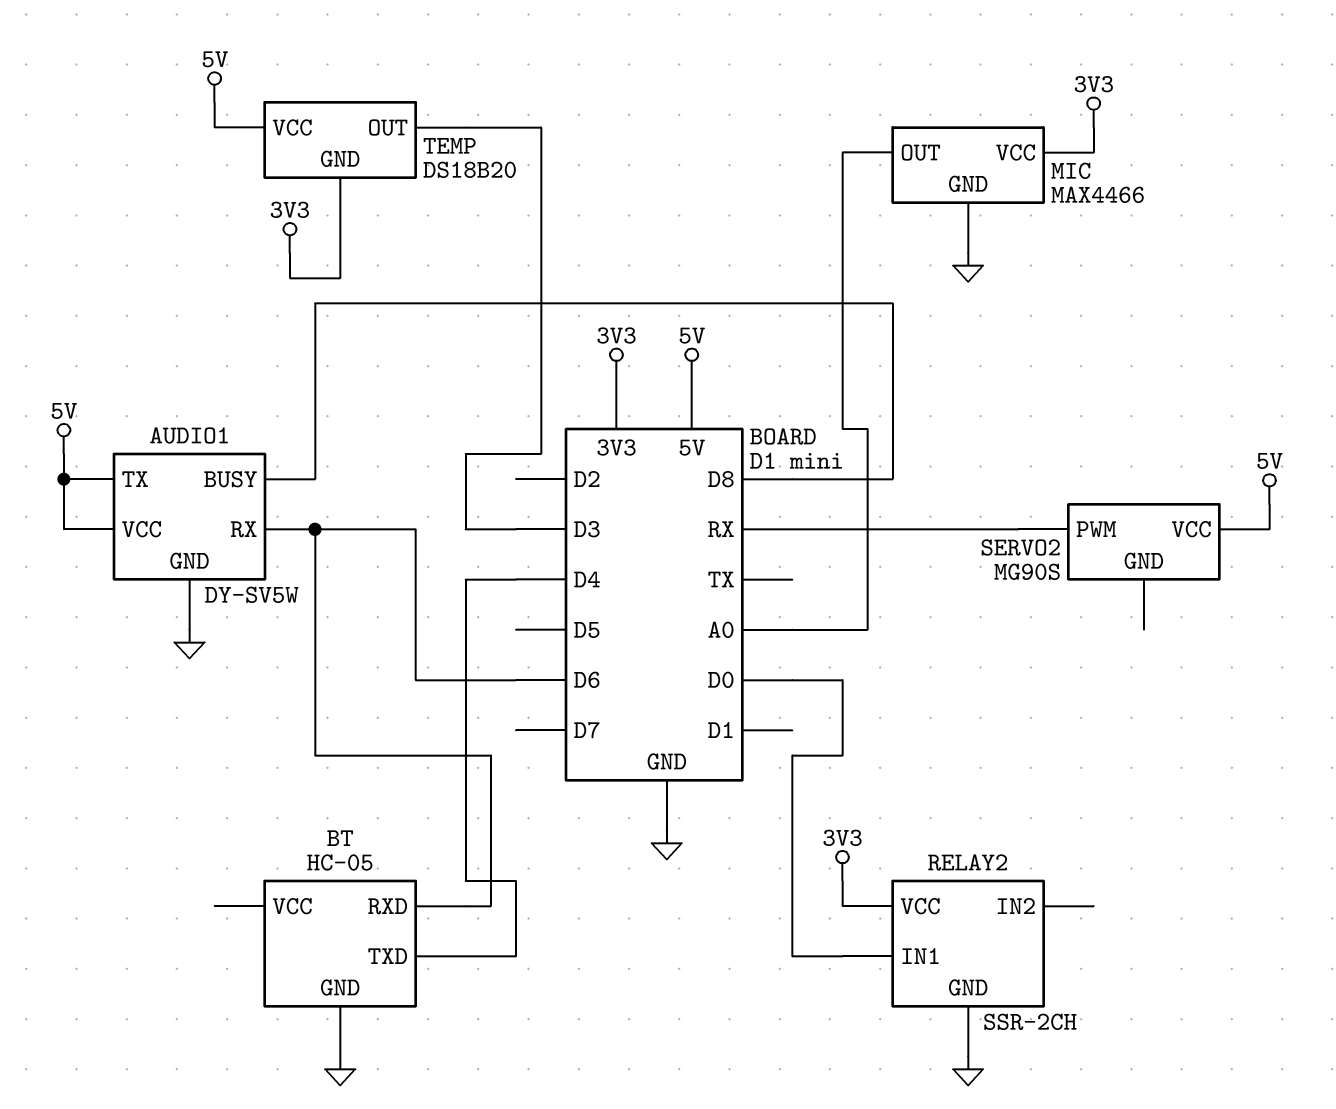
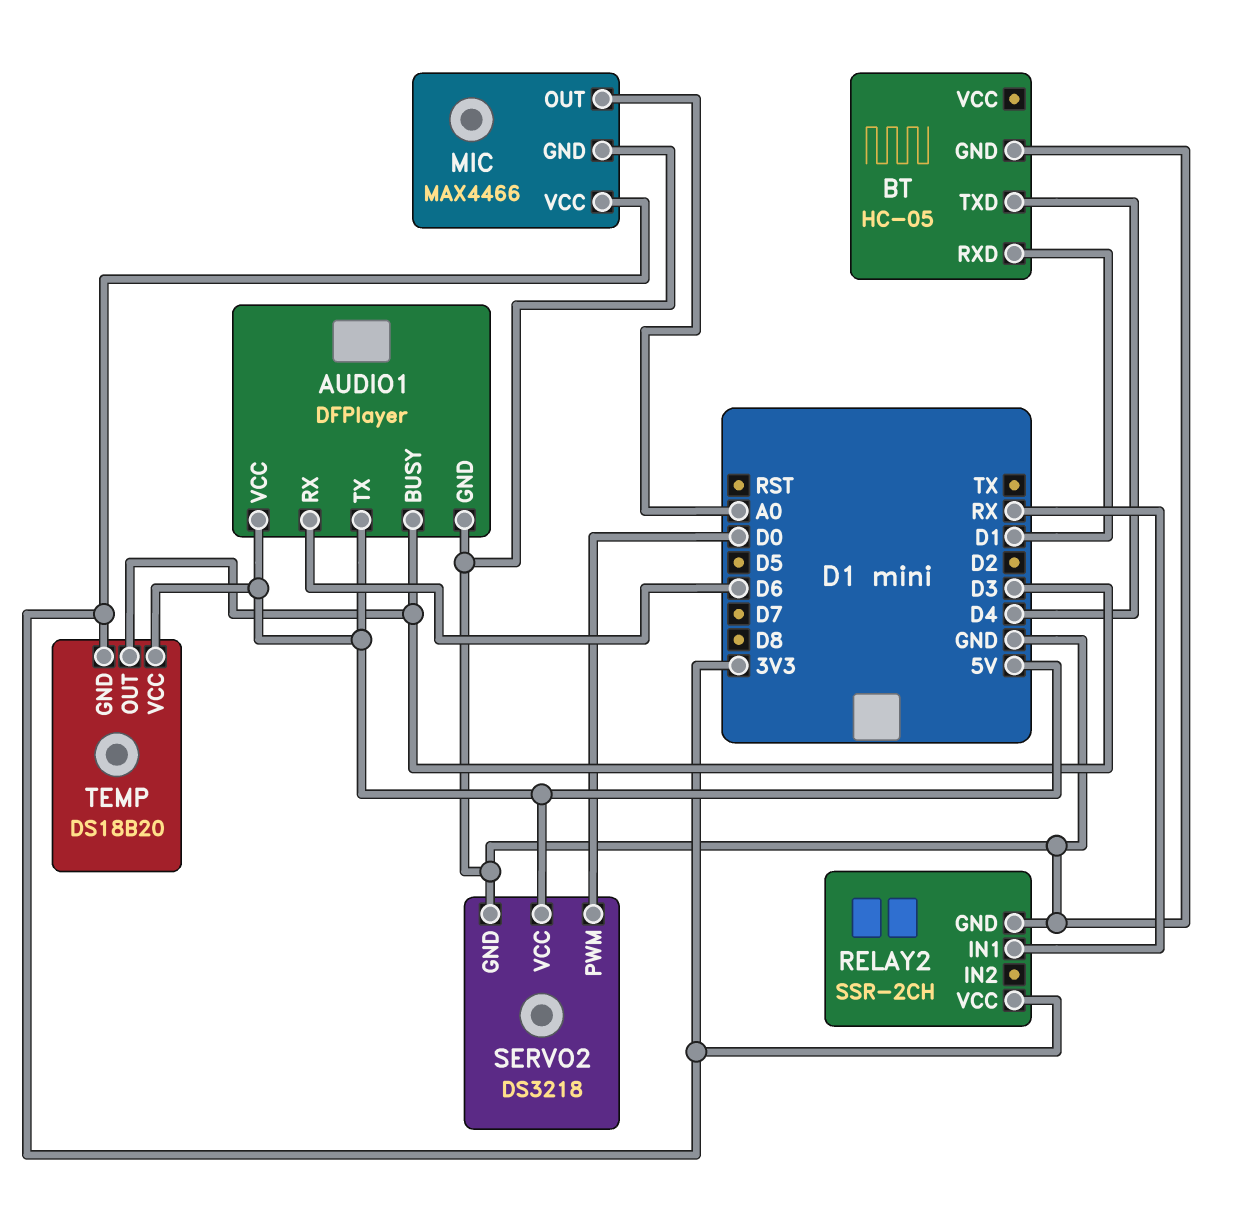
AUDIO1: DY-SV5W -> DFPlayer
AUDIO1 pin BUSY: D8 -> D3
BT pin RXD: D6 -> D1
RELAY2 pin IN1: D0 -> RX
SERVO2: MG90S -> DS3218
SERVO2 pin GND: none -> GND
SERVO2 pin PWM: RX -> D0

